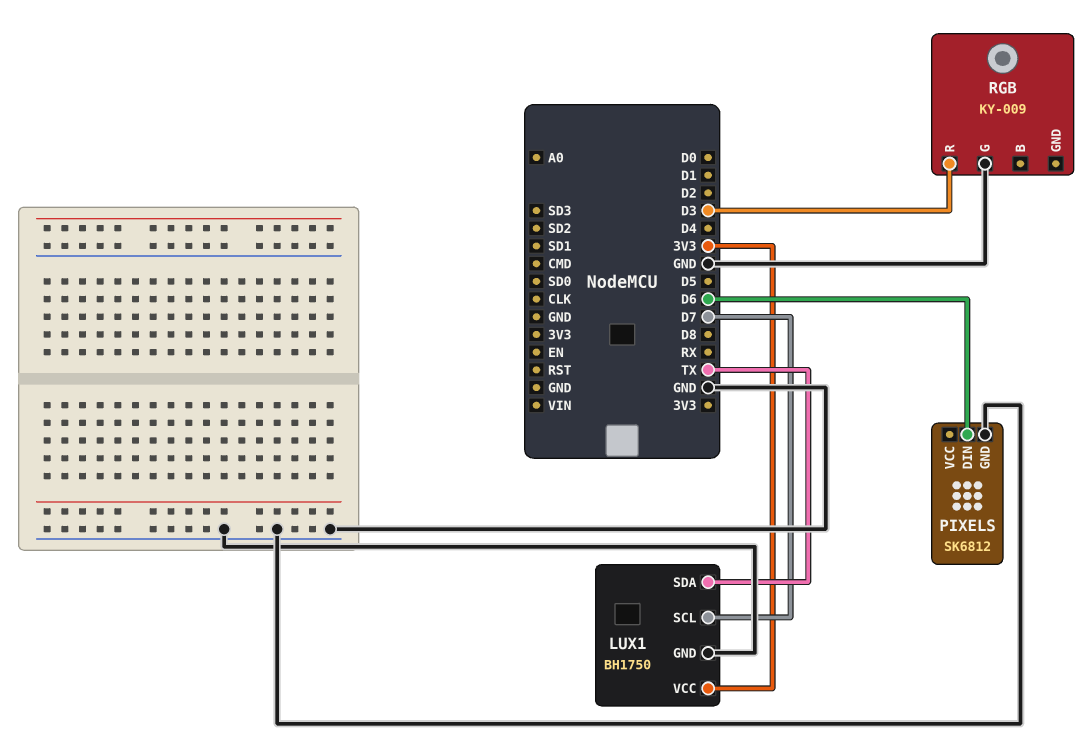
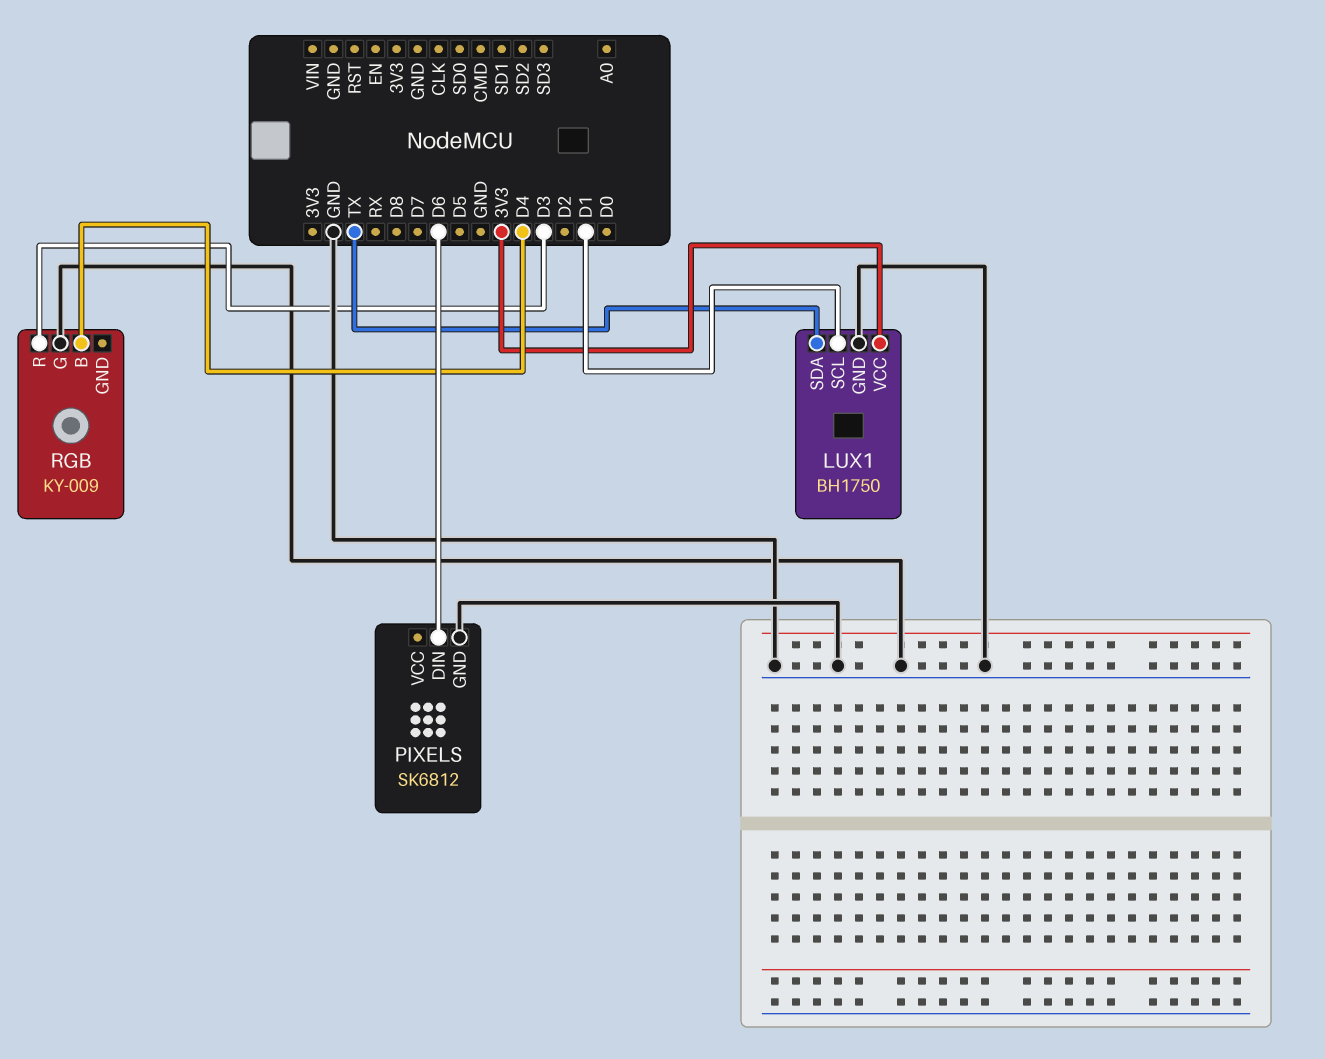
LUX1 pin SCL: D7 -> D1
RGB pin B: none -> D4

